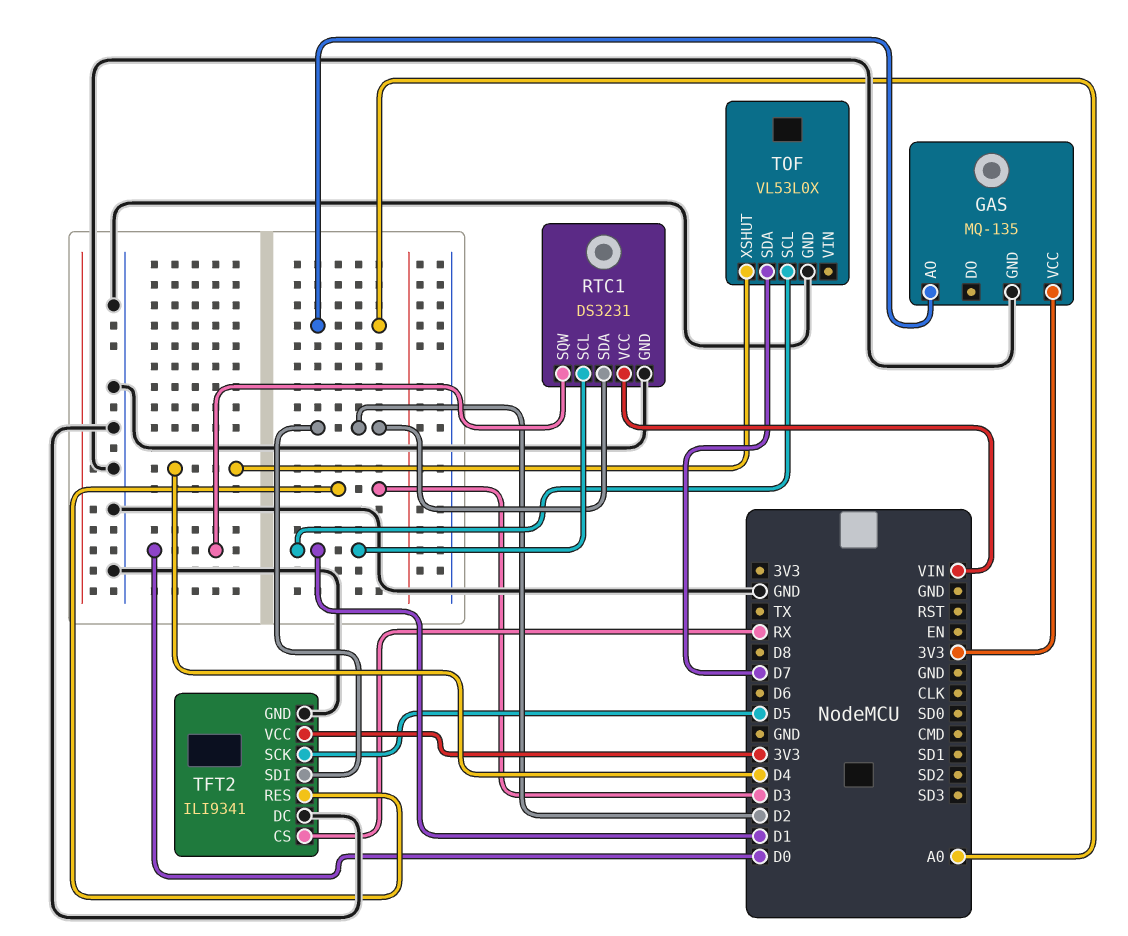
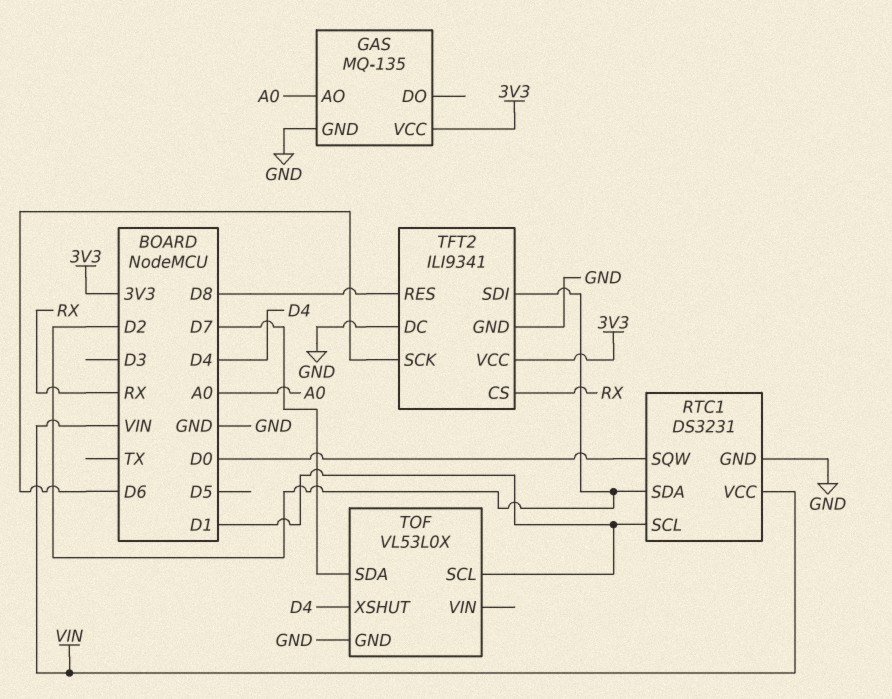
TFT2 pin RES: D3 -> D8
TFT2 pin SCK: D5 -> D6

